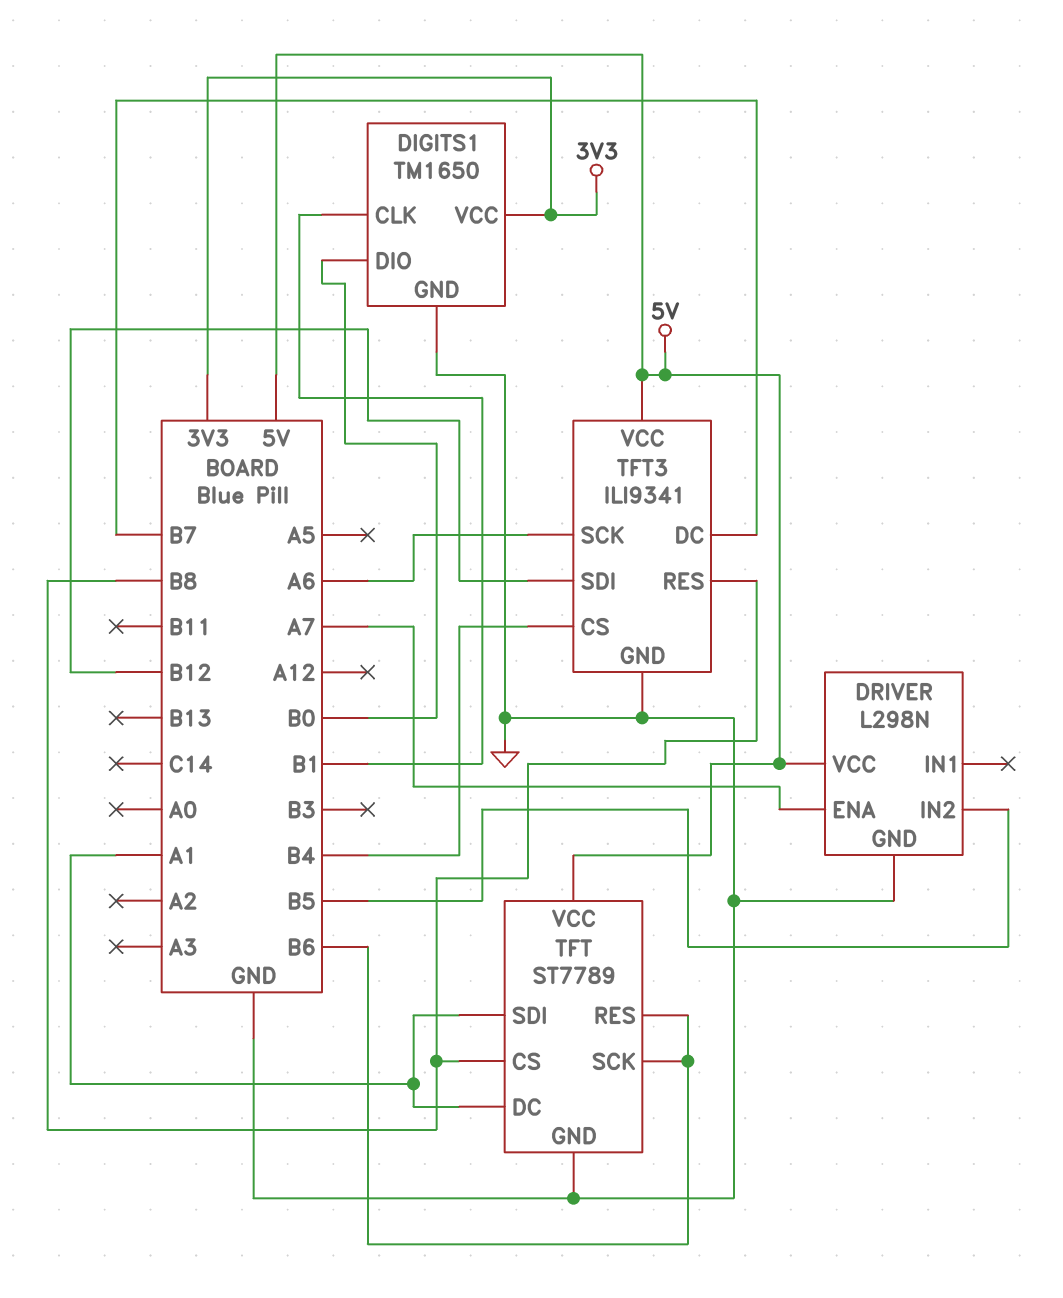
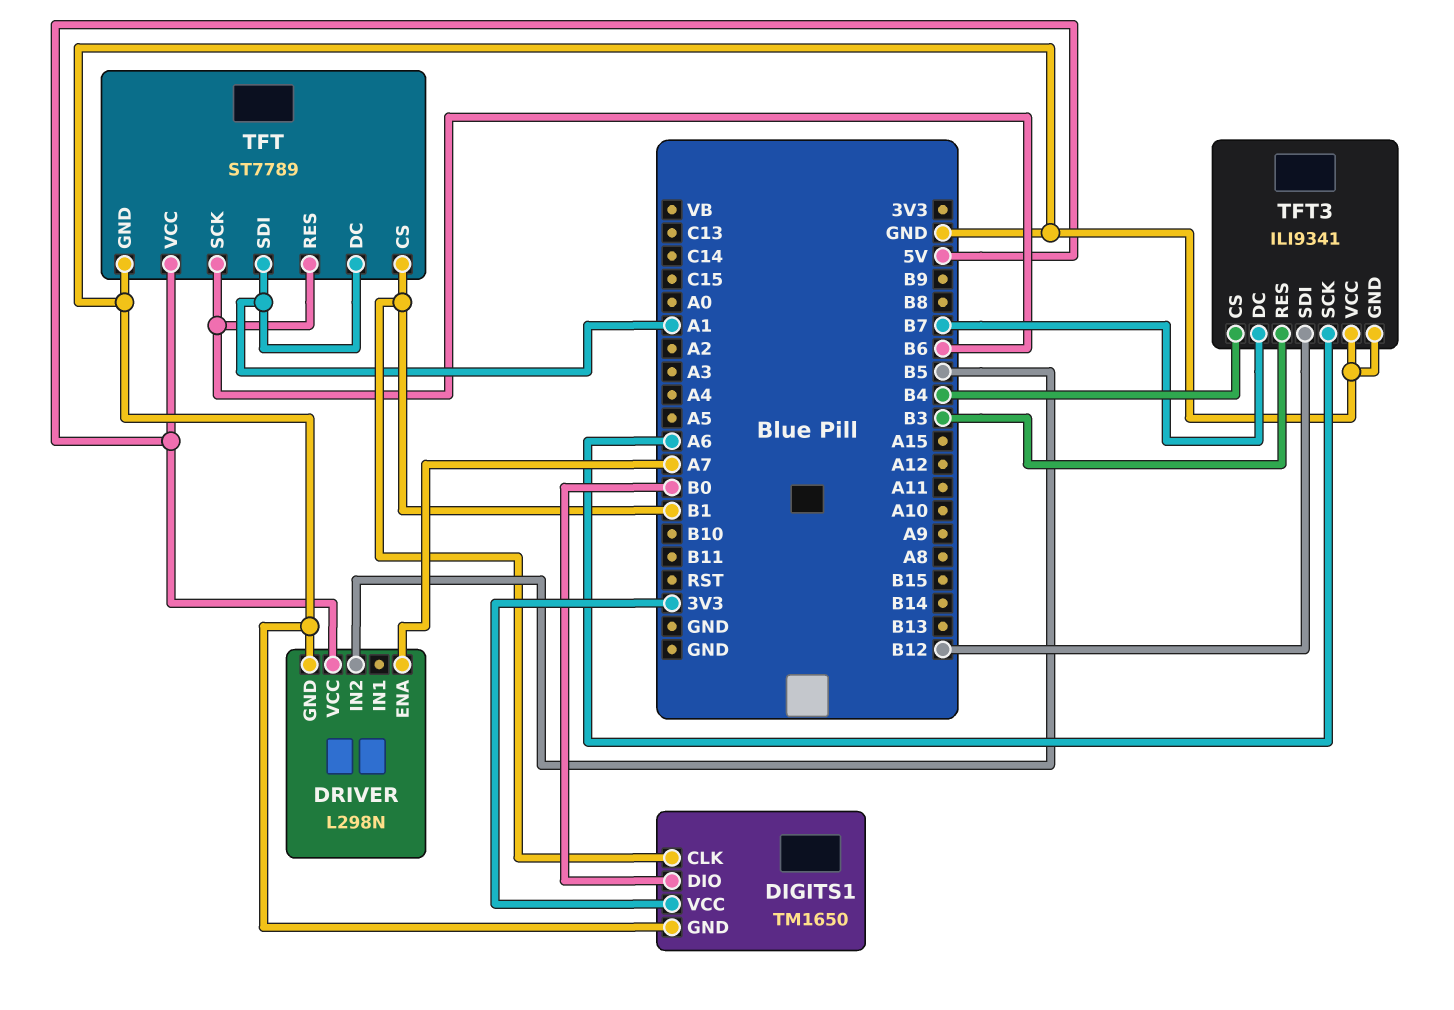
TFT pin CS: B8 -> B1
TFT3 pin RES: B8 -> B3
TFT3 pin VCC: 5V -> GND

